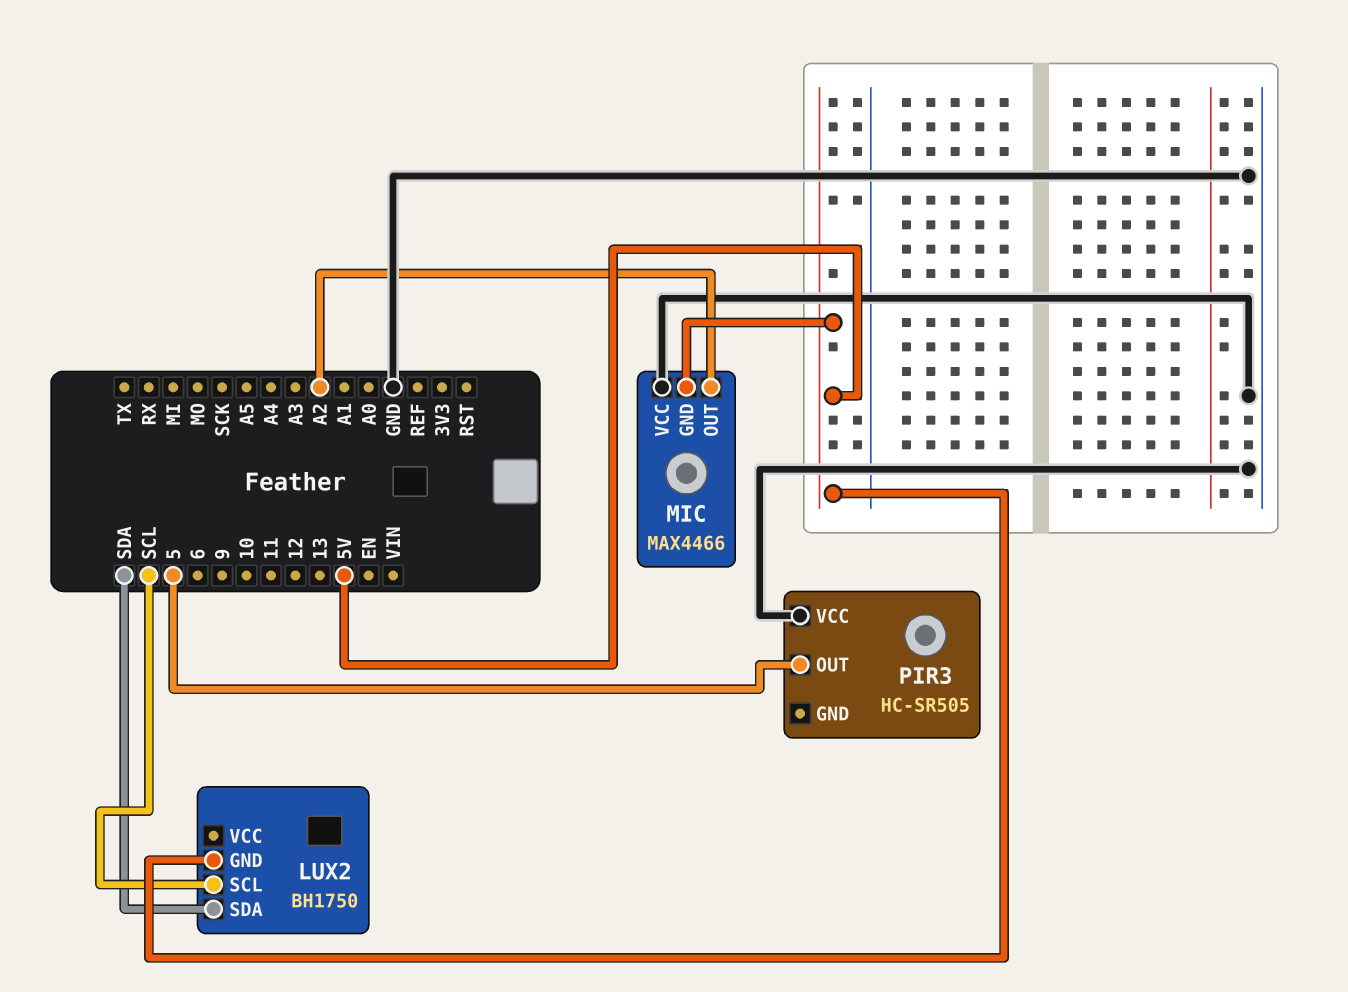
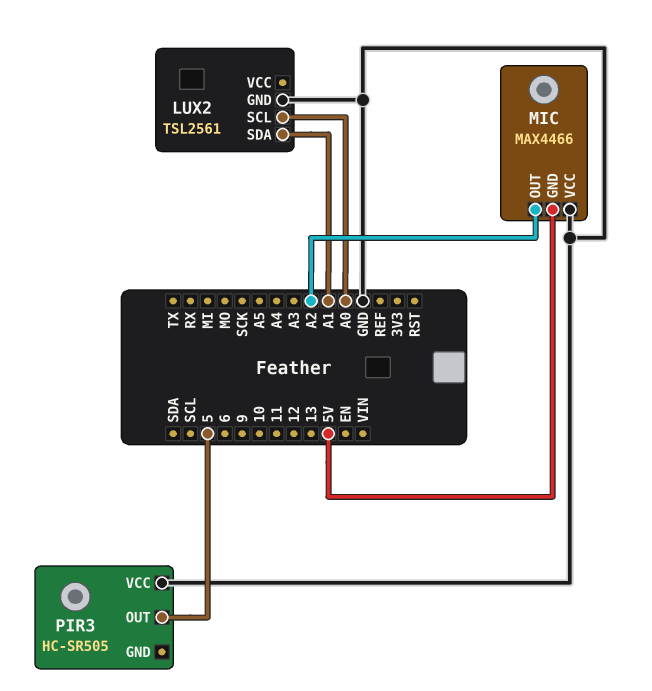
LUX2: BH1750 -> TSL2561
LUX2 pin GND: 5V -> GND
LUX2 pin SCL: SCL -> A0
LUX2 pin SDA: SDA -> A1

